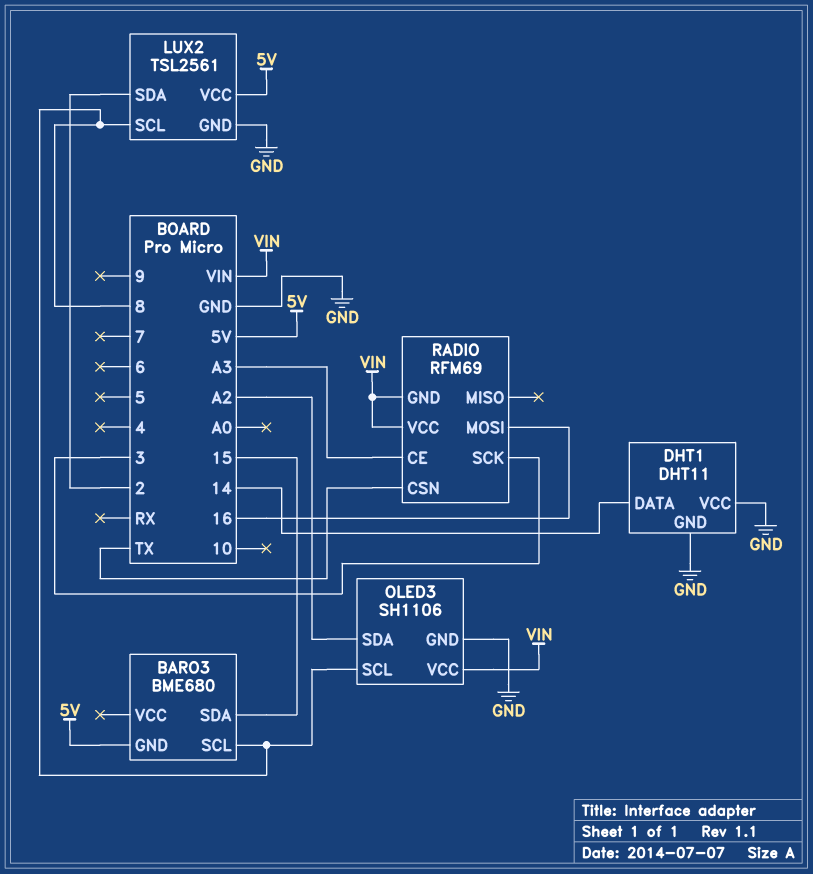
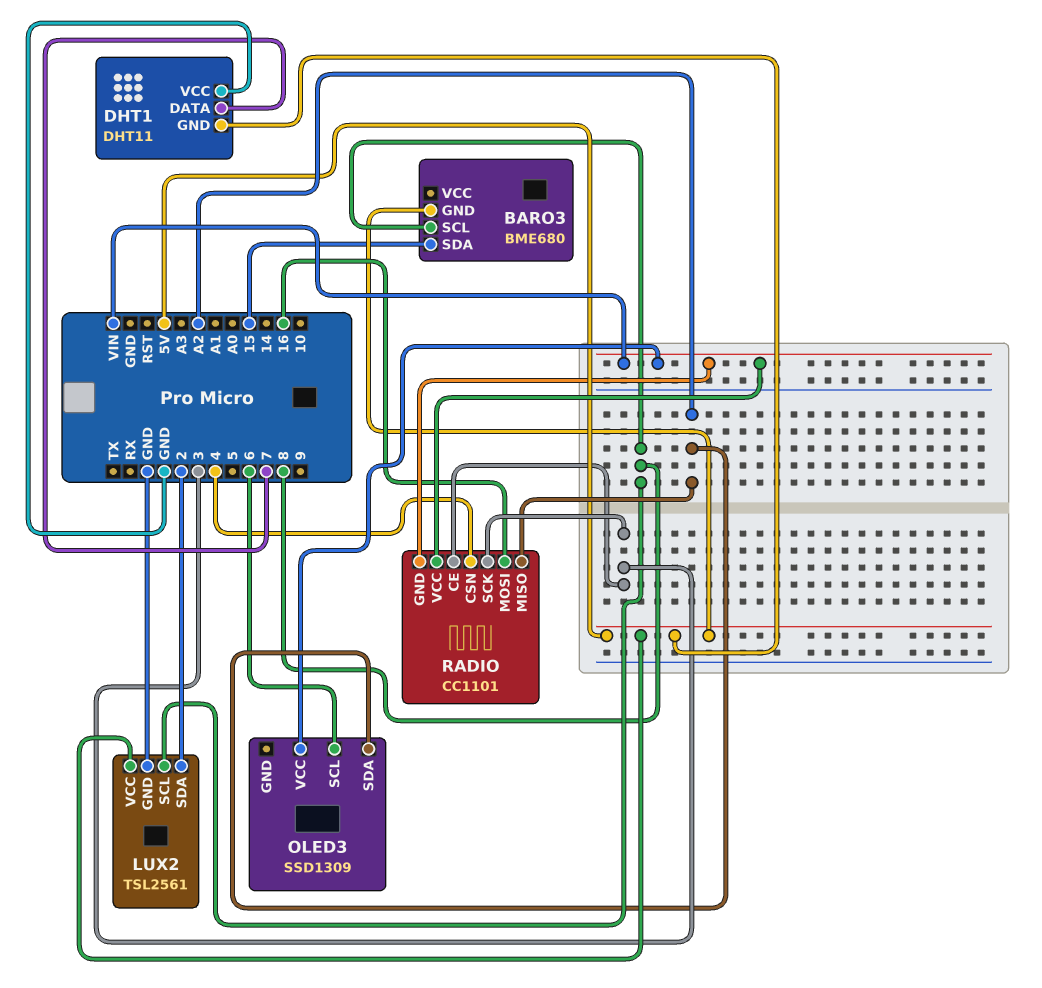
DHT1 pin DATA: 14 -> 7
DHT1 pin GND: GND -> 5V
OLED3: SH1106 -> SSD1309
OLED3 pin GND: GND -> none
OLED3 pin SCL: 8 -> 6
RADIO: RFM69 -> CC1101
RADIO pin CE: A3 -> 3
RADIO pin CSN: TX -> 4
RADIO pin MISO: none -> A2

